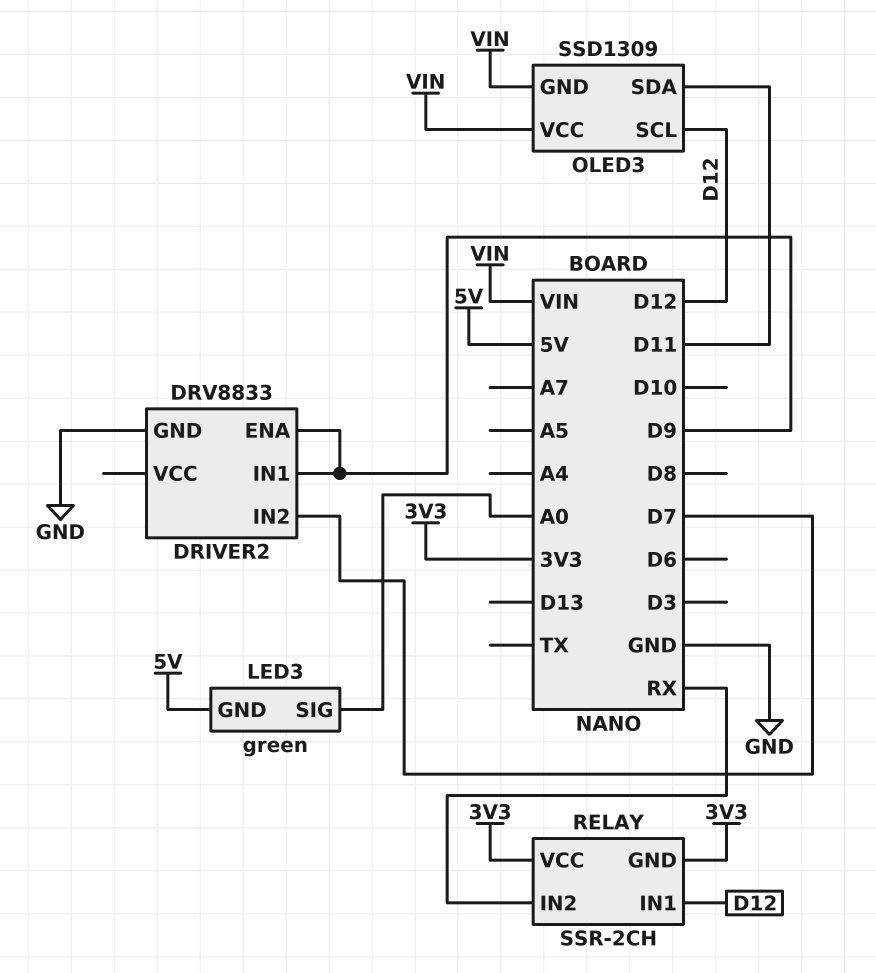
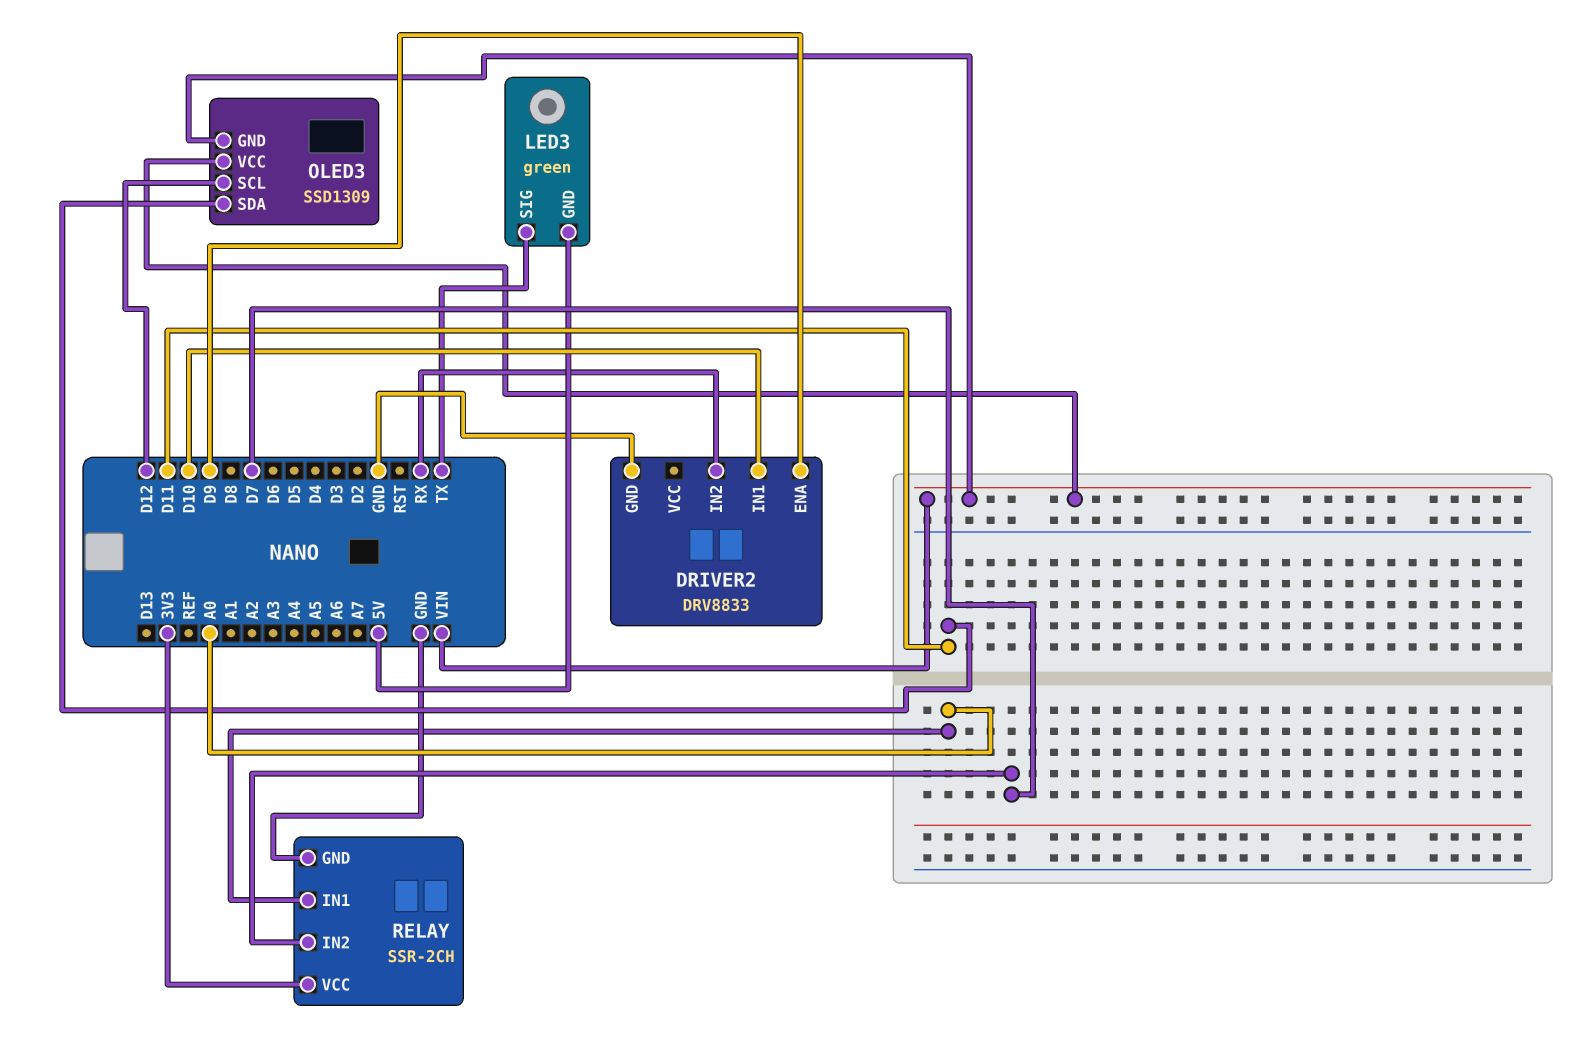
DRIVER2 pin IN1: D9 -> D10
DRIVER2 pin IN2: D7 -> RX
LED3 pin SIG: A0 -> TX
RELAY pin GND: 3V3 -> GND
RELAY pin IN1: D12 -> A0
RELAY pin IN2: RX -> D7

